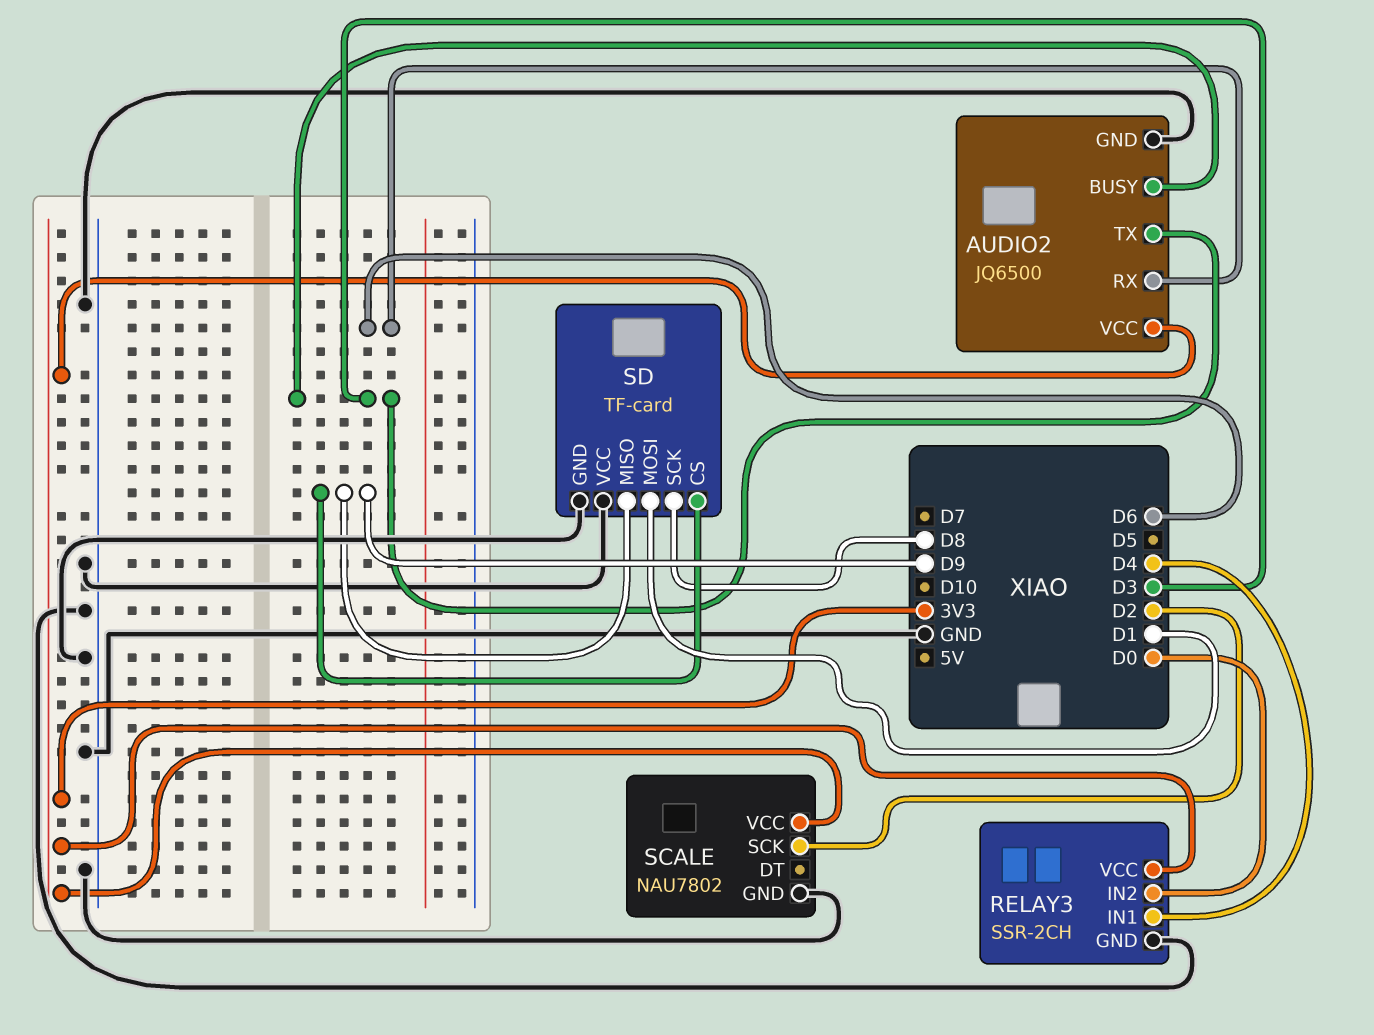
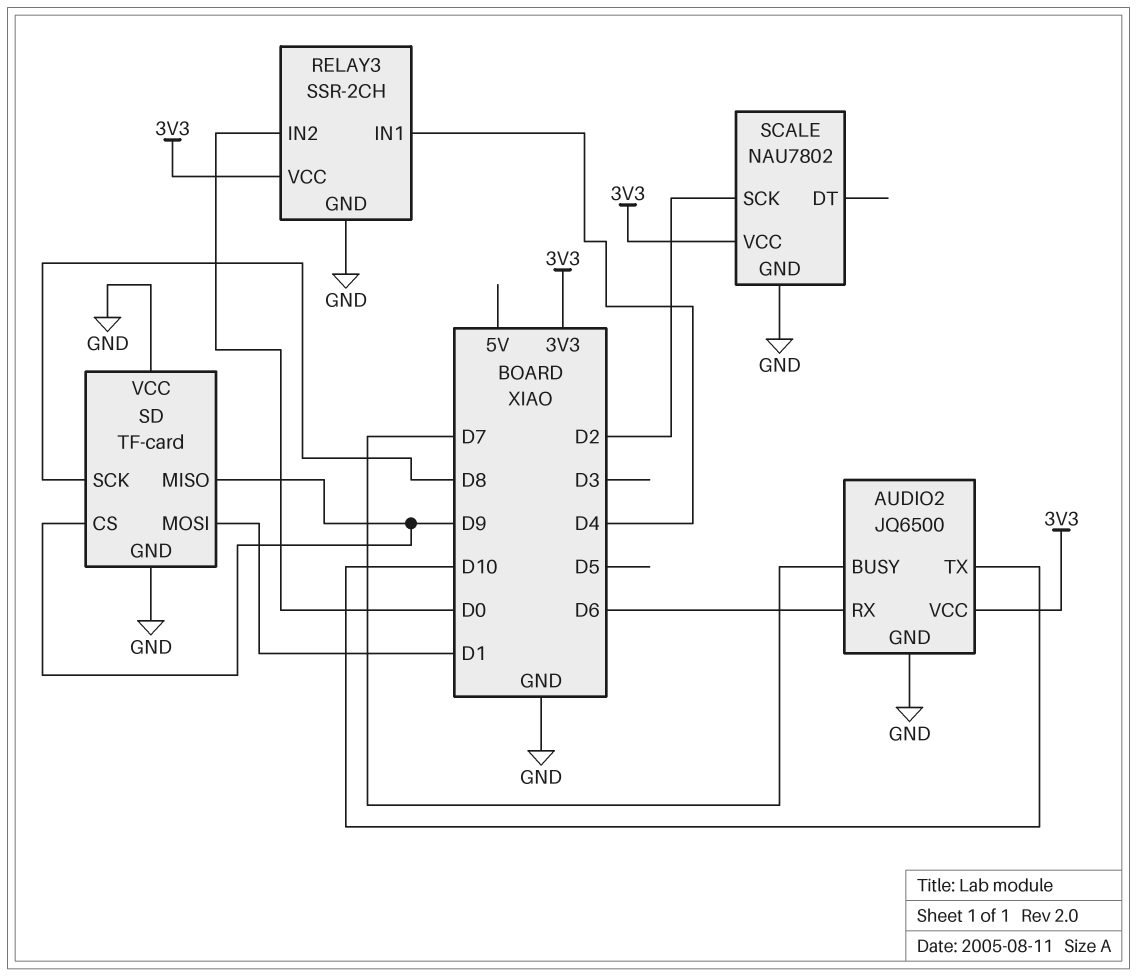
AUDIO2 pin BUSY: D3 -> D7
AUDIO2 pin TX: D3 -> D10

